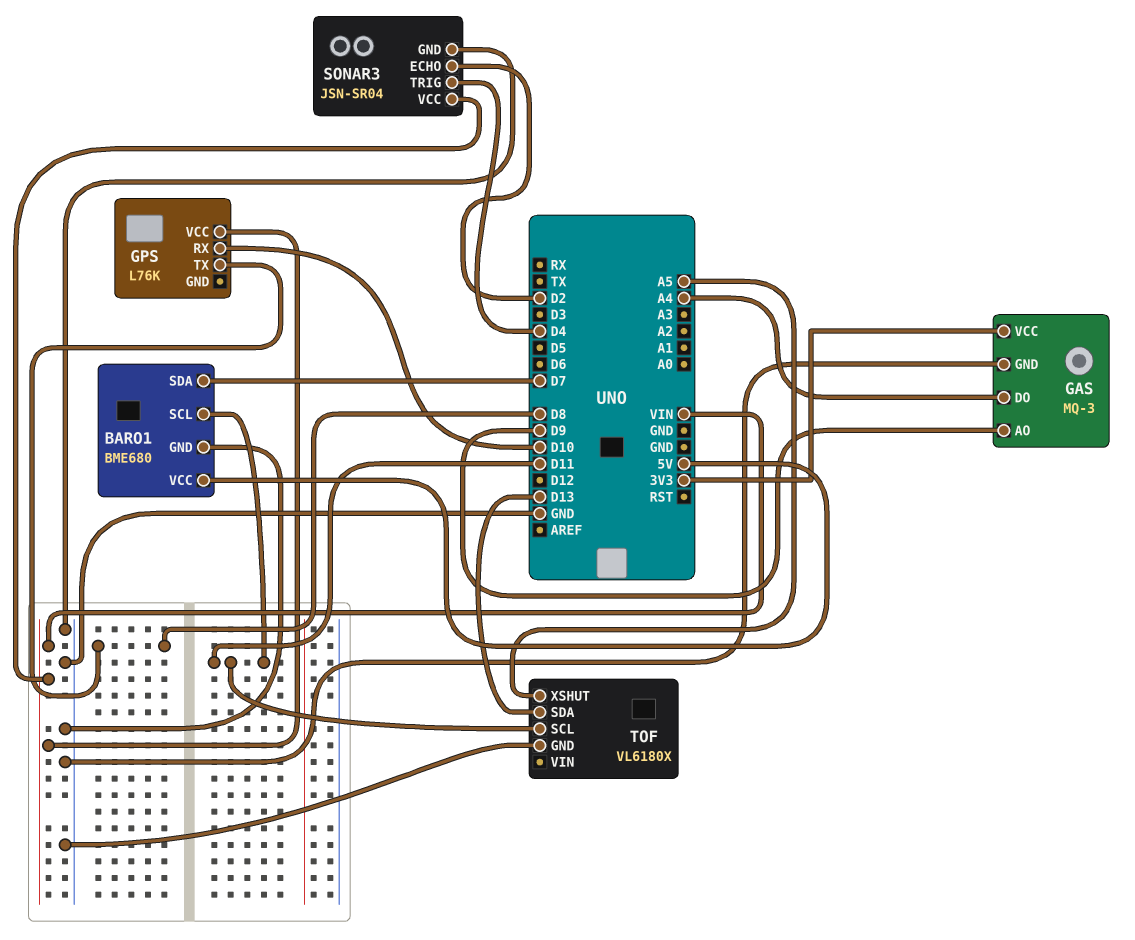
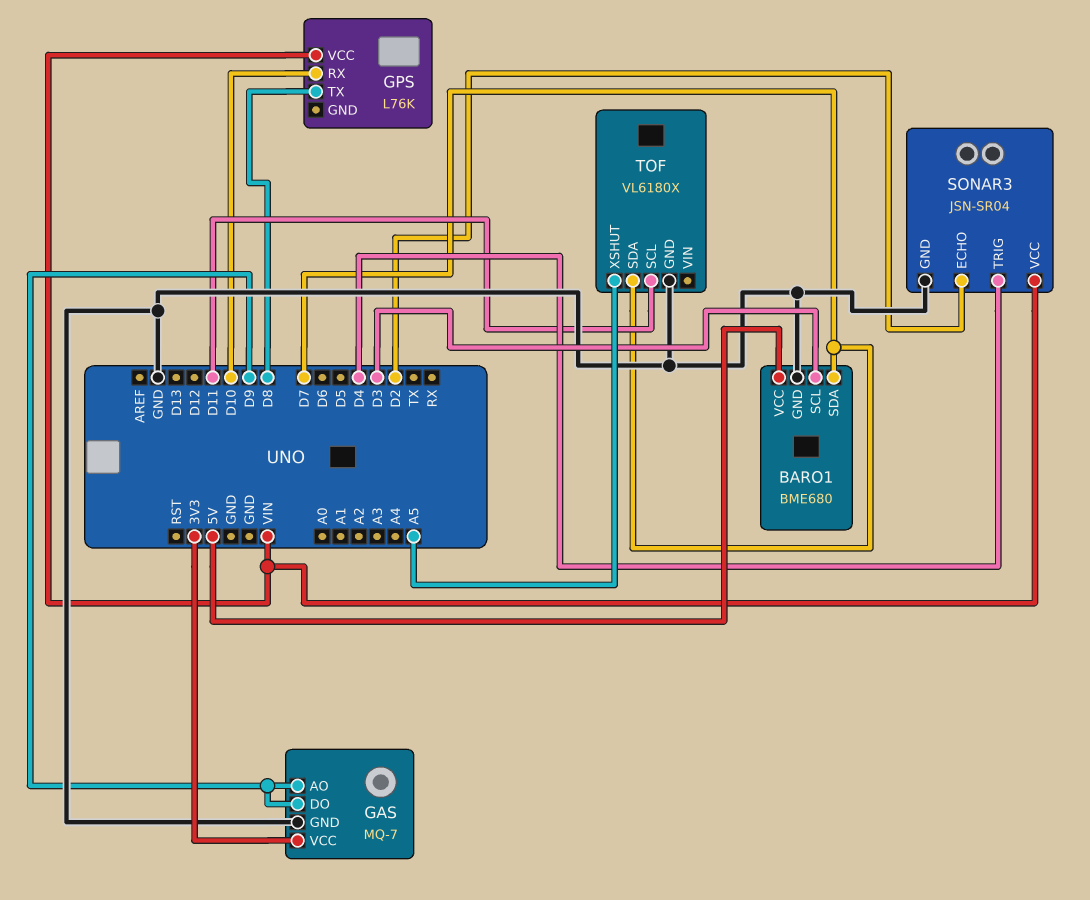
BARO1 pin SCL: D11 -> D3
GAS: MQ-3 -> MQ-7
GAS pin DO: A4 -> D9
TOF pin SDA: D13 -> D7

